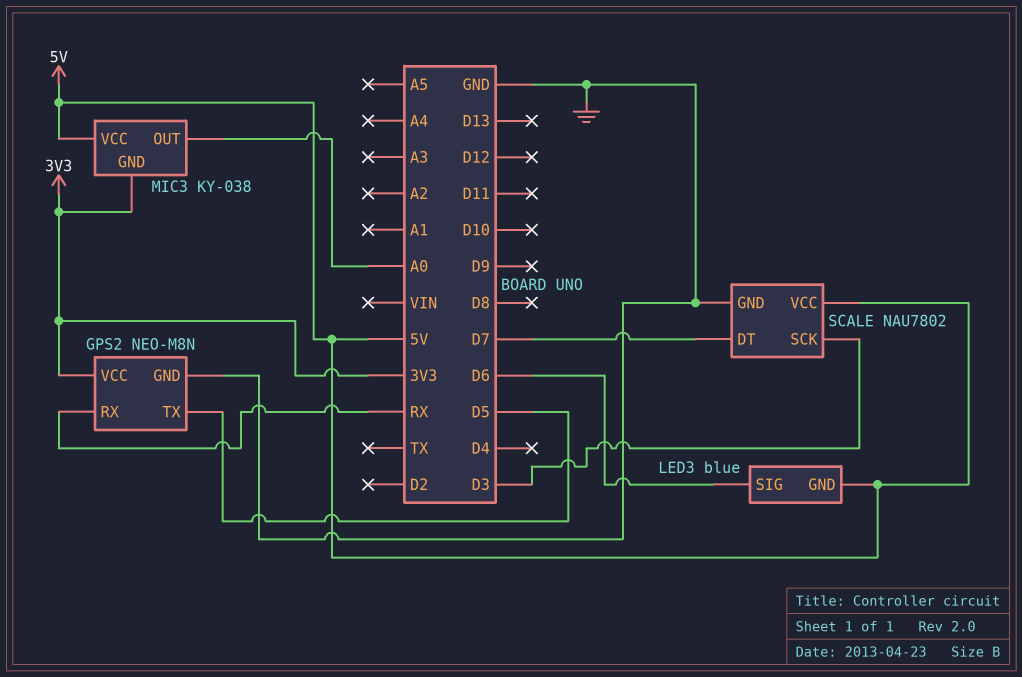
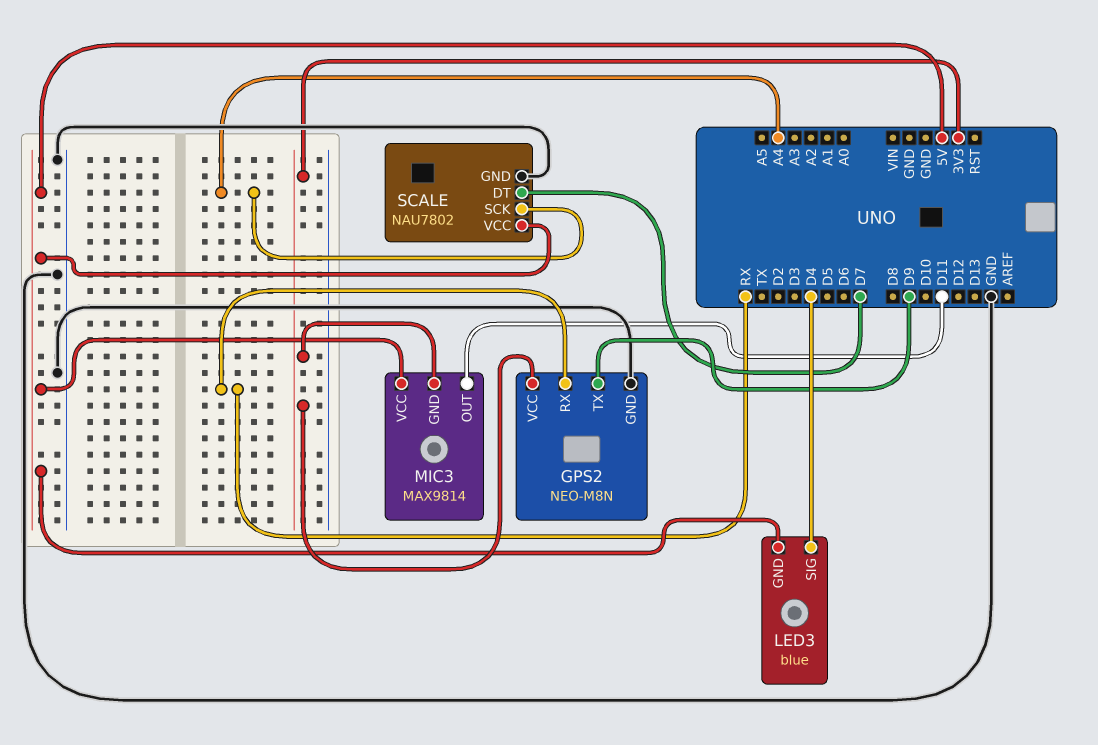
GPS2 pin TX: D5 -> D9
LED3 pin SIG: D6 -> D4
MIC3: KY-038 -> MAX9814
MIC3 pin OUT: A0 -> D11
SCALE pin SCK: D3 -> A4

